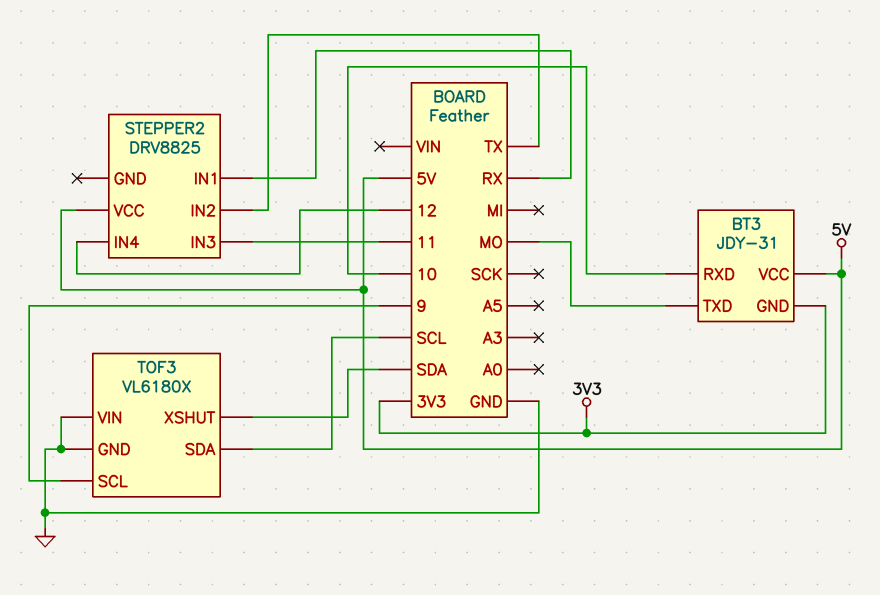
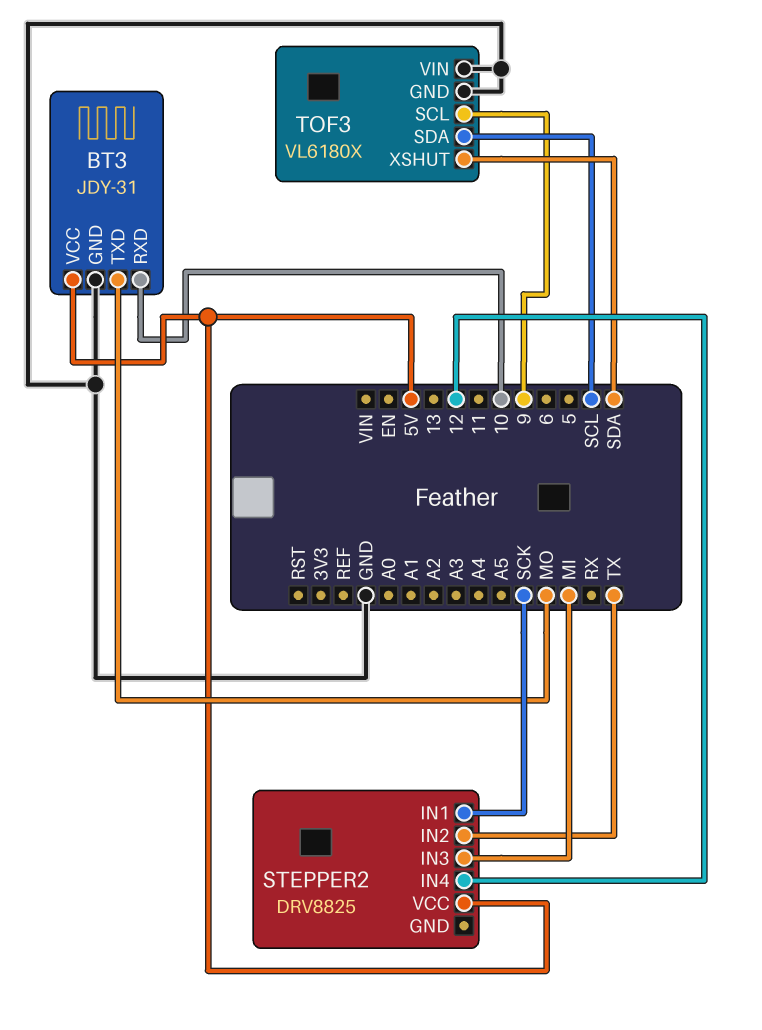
BT3 pin GND: 3V3 -> GND
STEPPER2 pin IN1: RX -> SCK
STEPPER2 pin IN3: 11 -> MI

